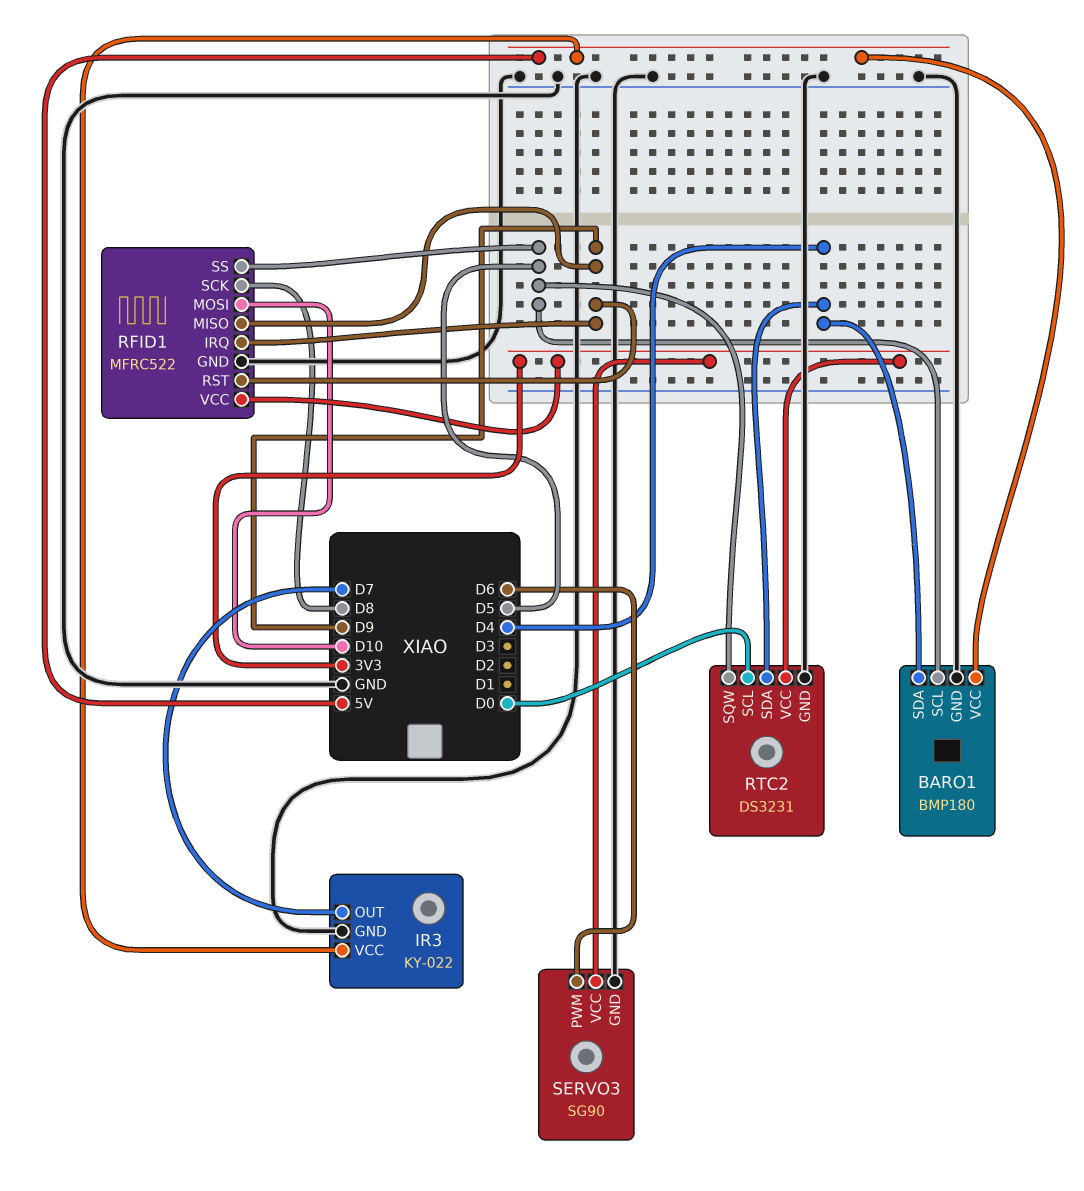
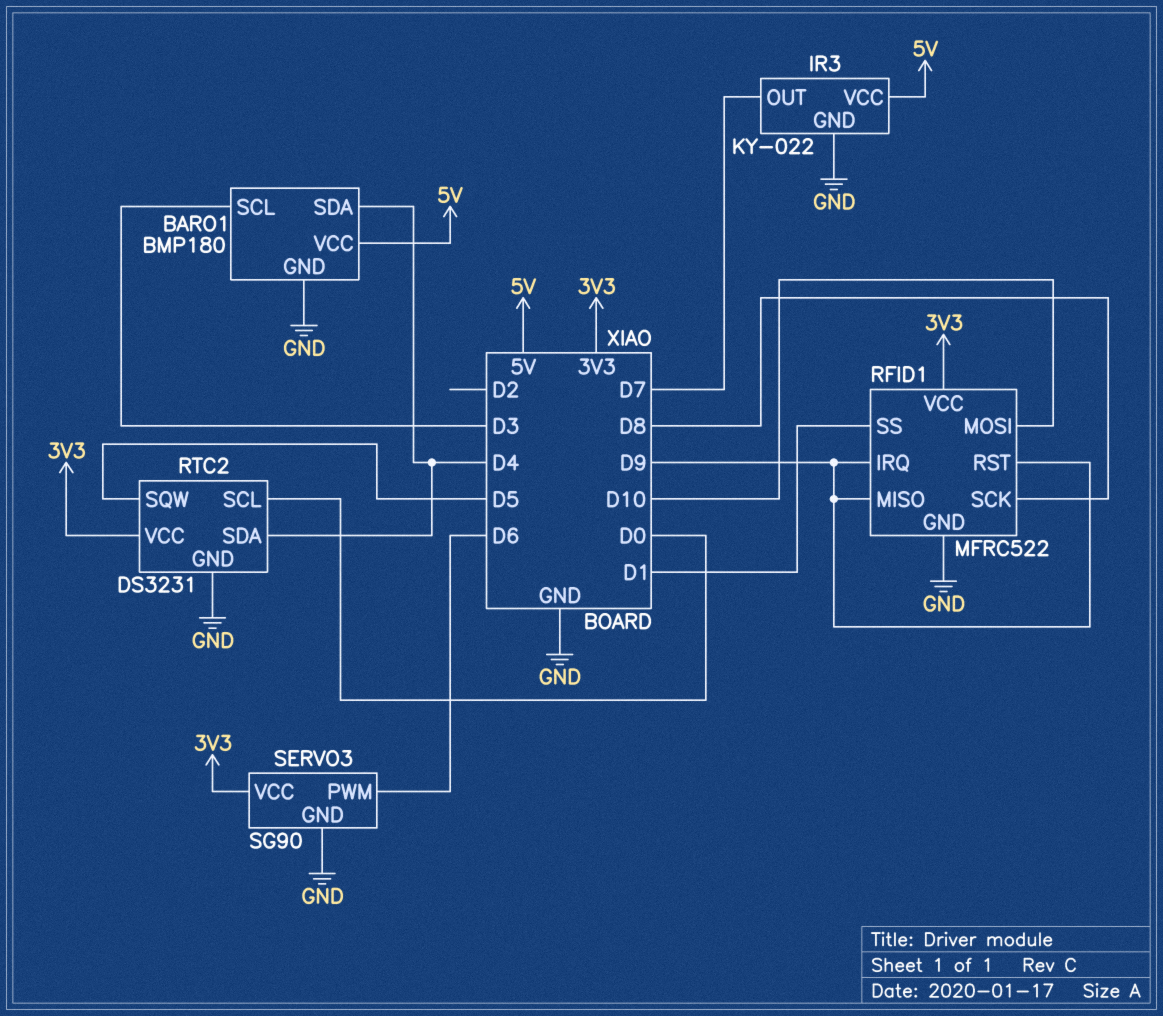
BARO1 pin SCL: D5 -> D3
RFID1 pin SS: D5 -> D1

